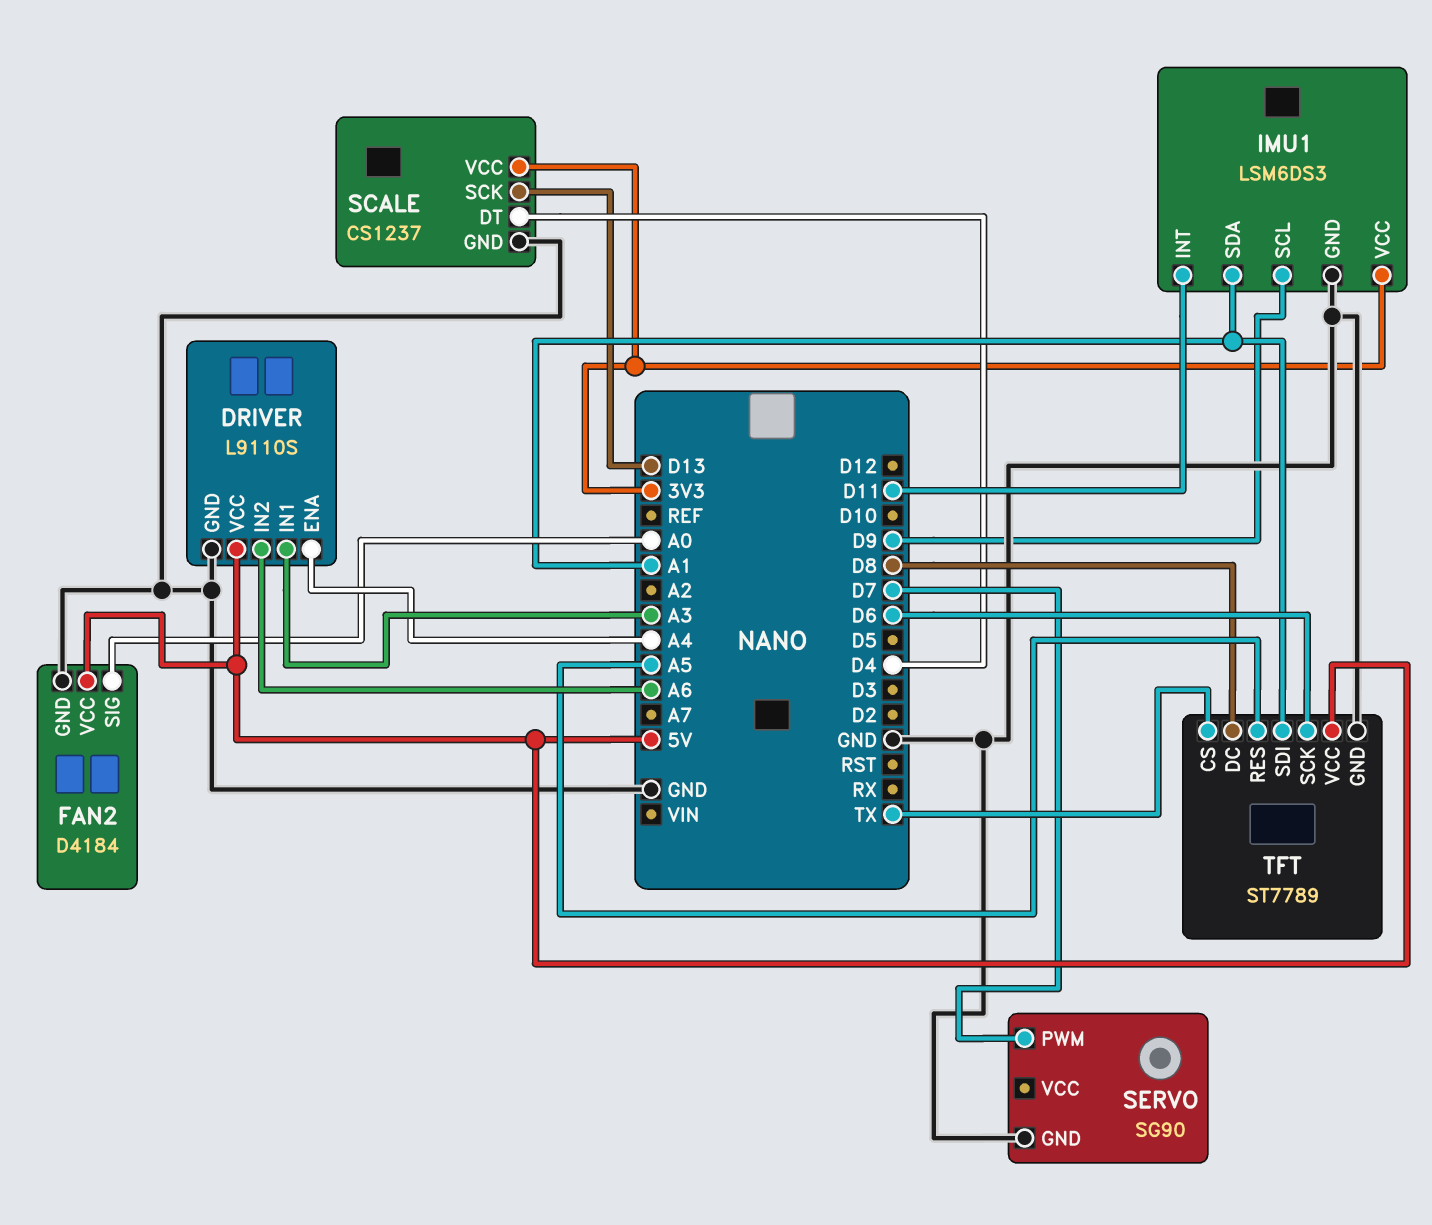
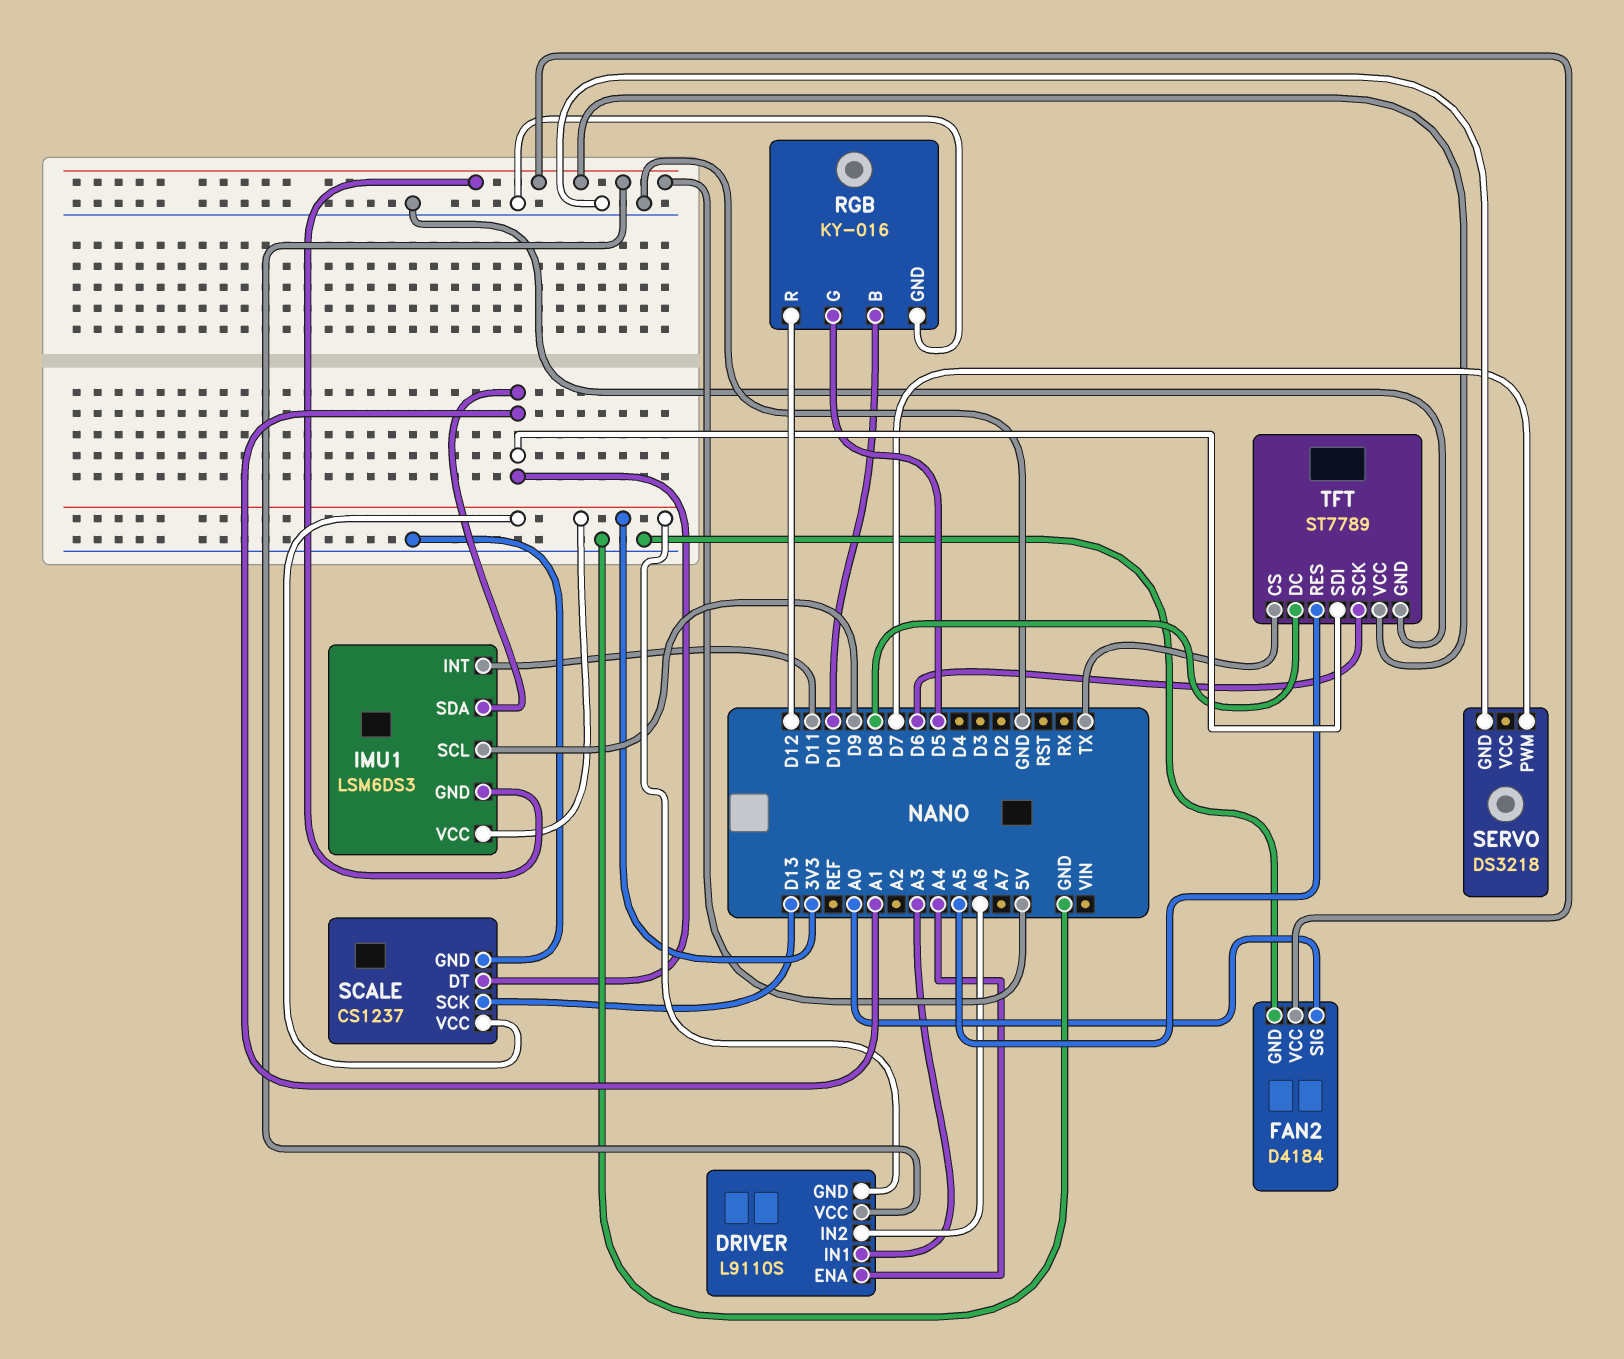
DRIVER pin GND: GND -> 3V3
IMU1 pin GND: GND -> 5V
RGB: none -> KY-016
RGB pin B: none -> D10
RGB pin G: none -> D5
RGB pin GND: none -> GND
RGB pin R: none -> D12
SCALE pin DT: D4 -> A1
SERVO: SG90 -> DS3218

